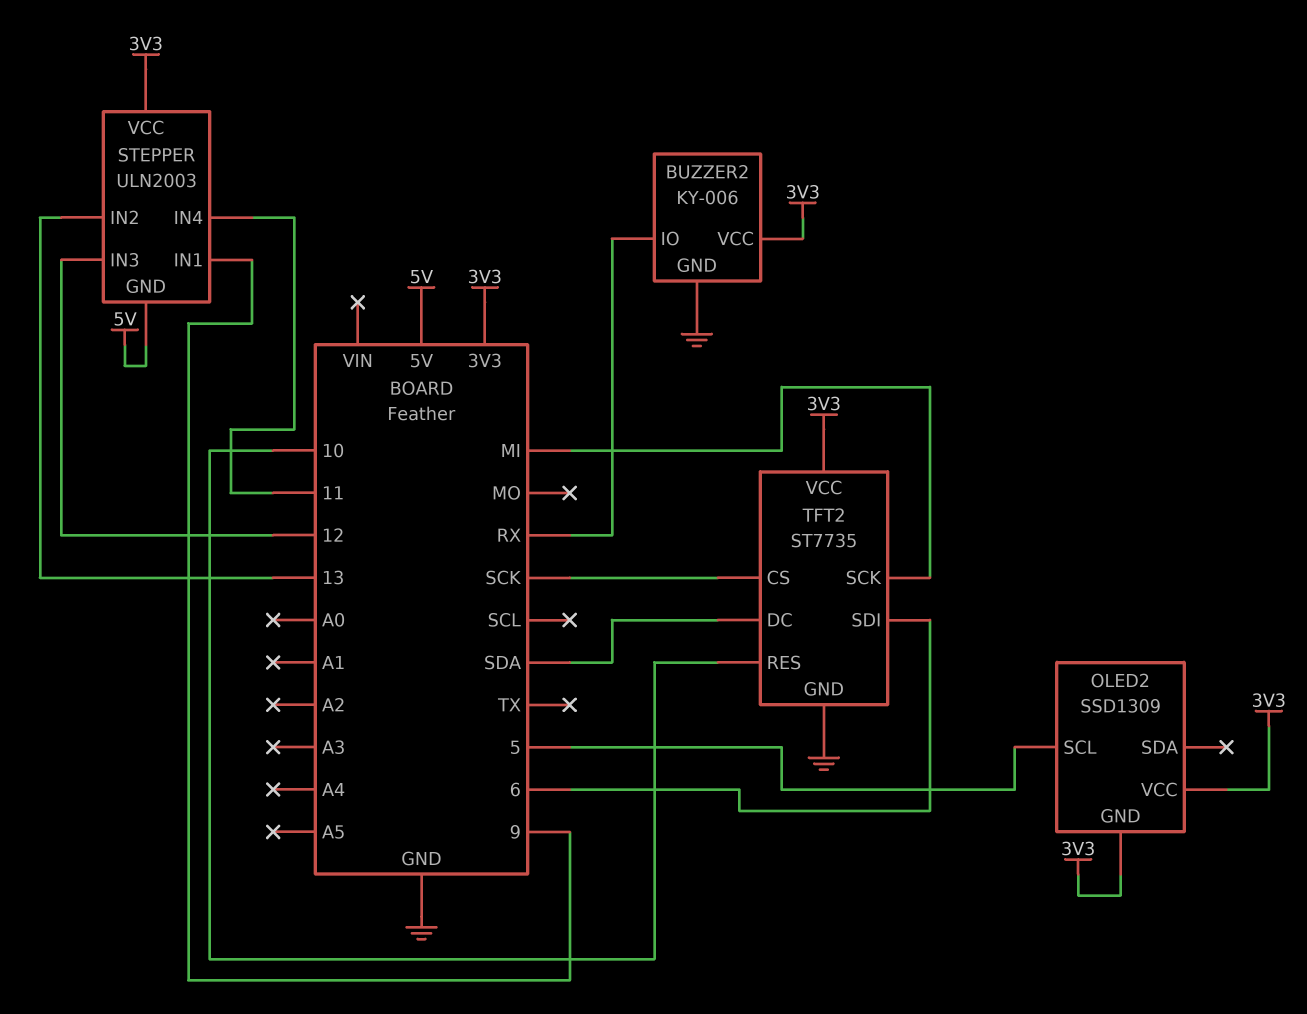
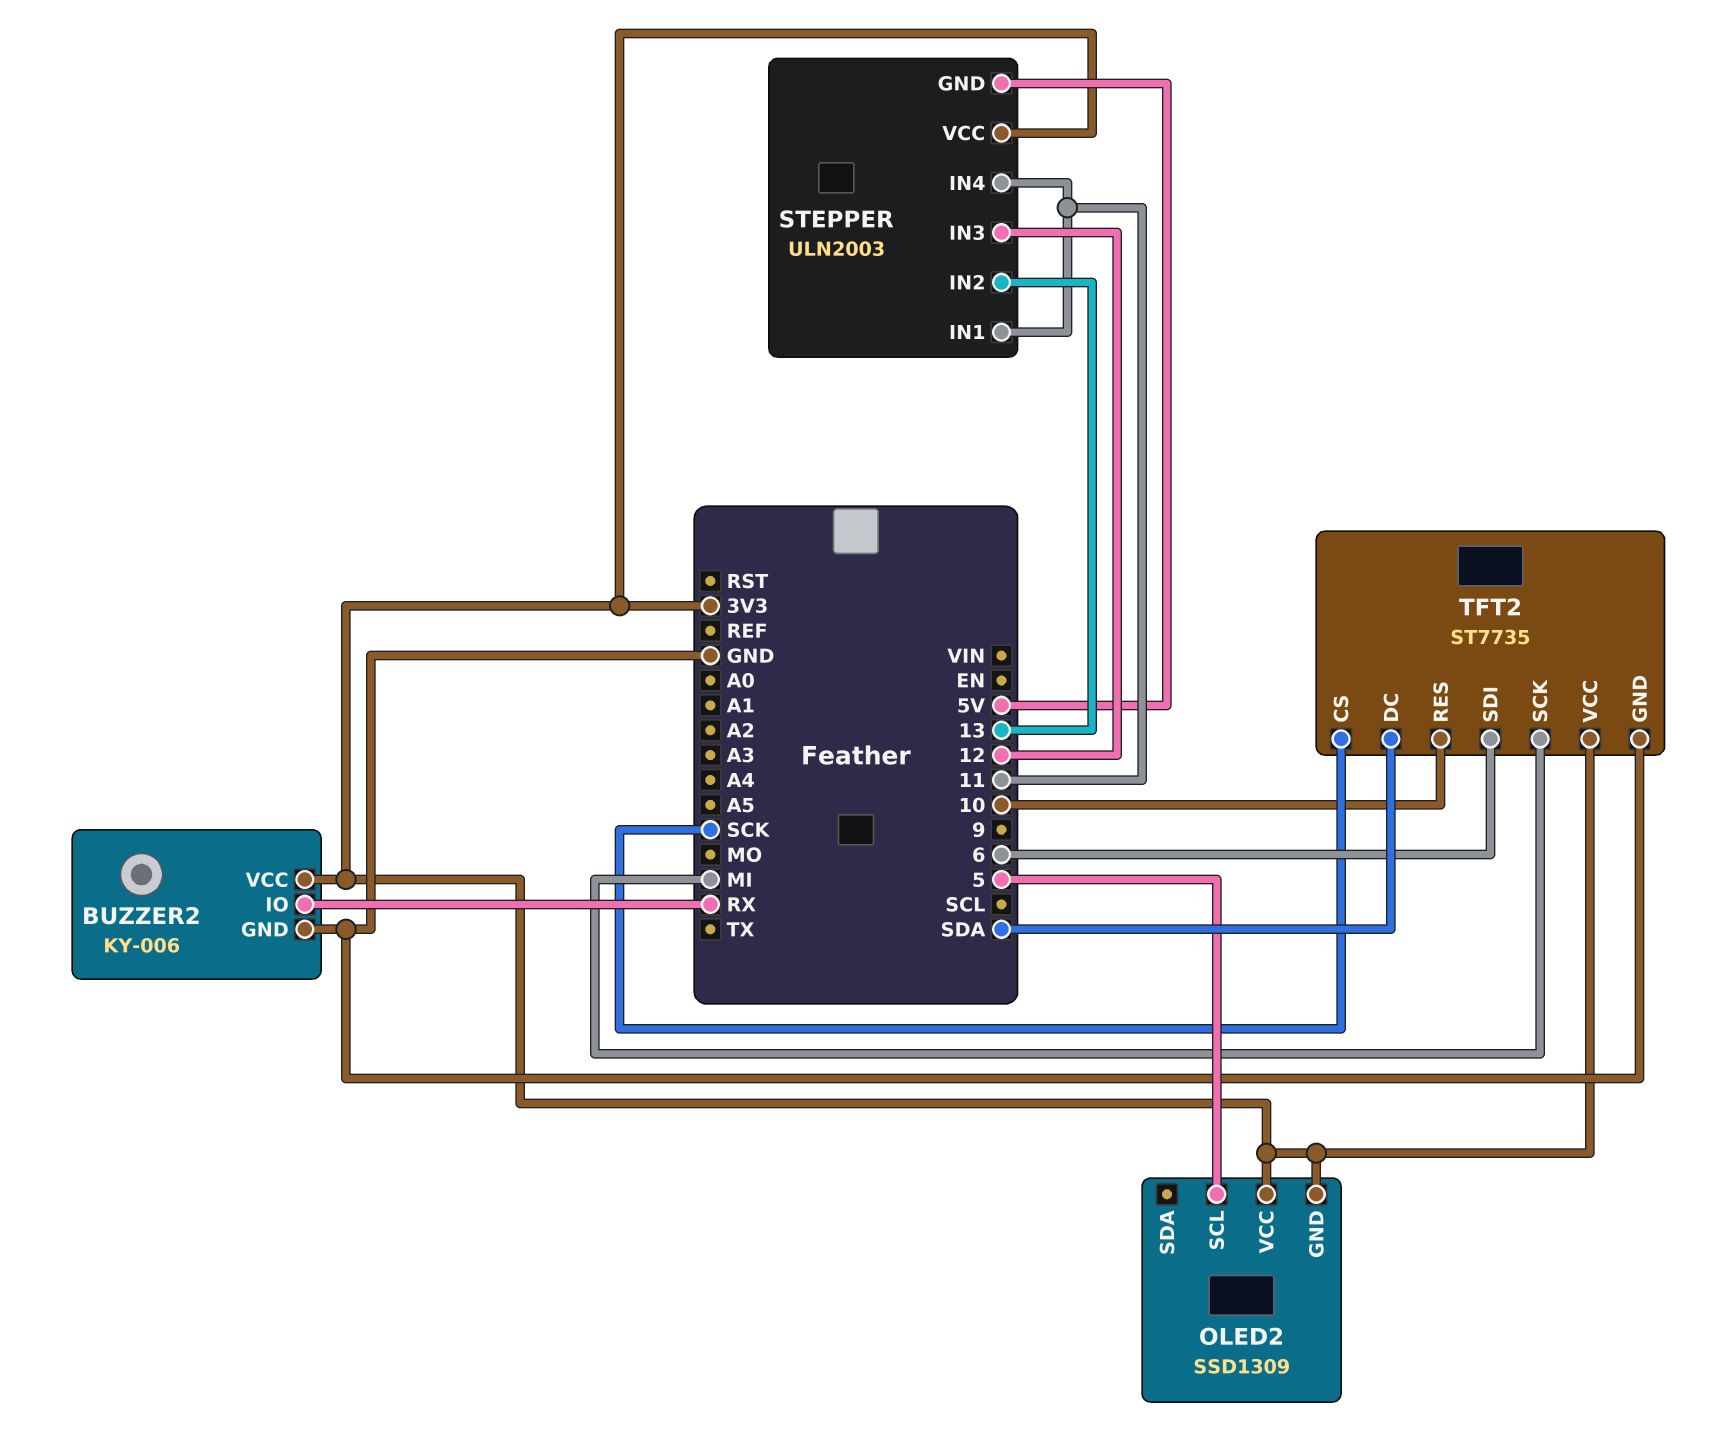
STEPPER pin IN1: 9 -> 11

